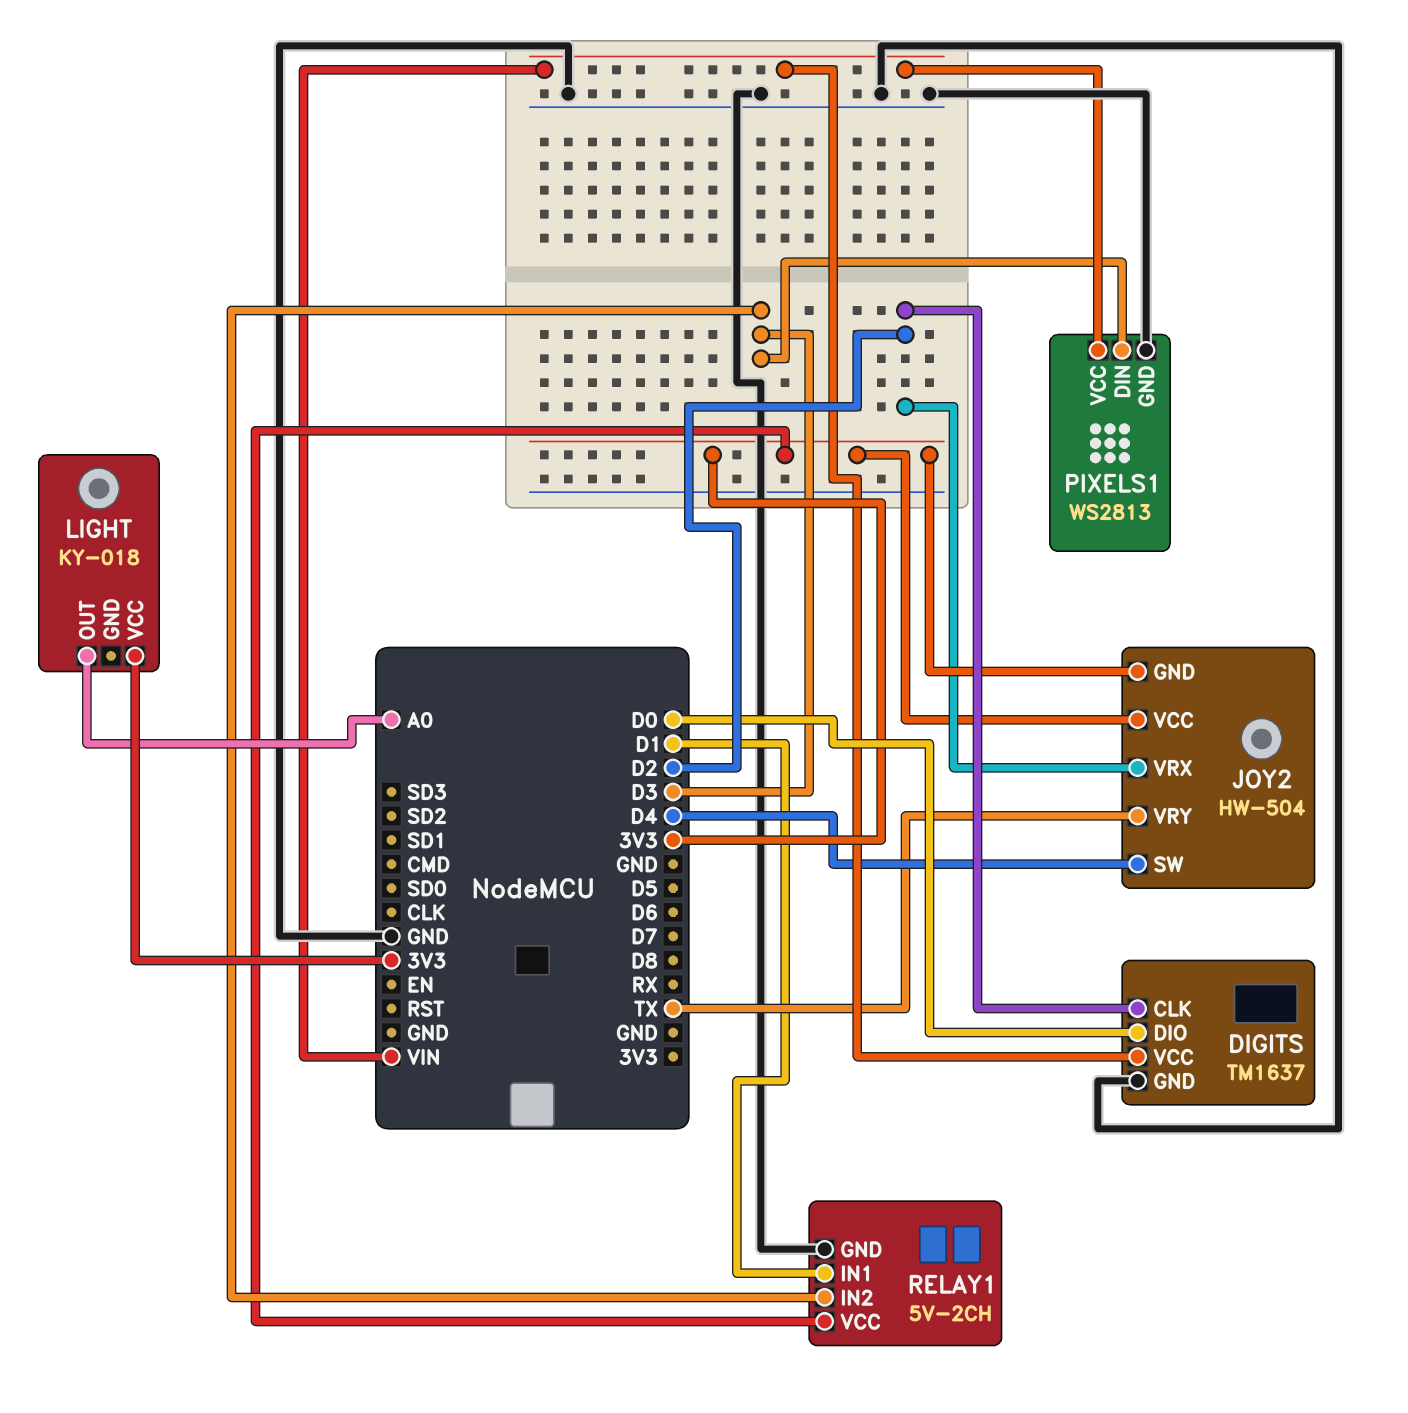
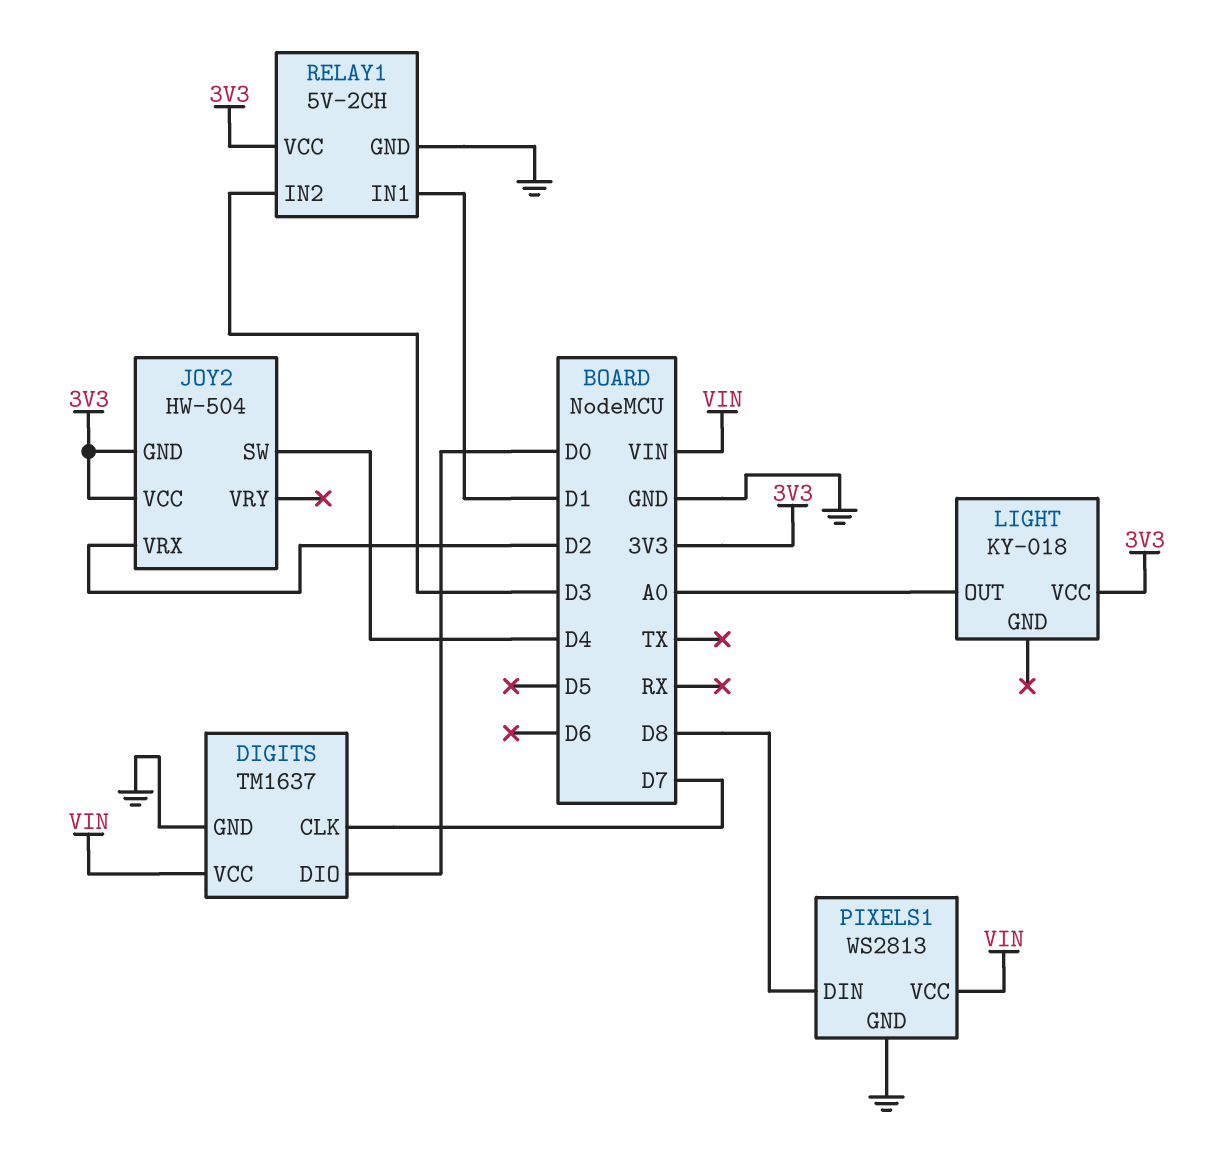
DIGITS pin CLK: D2 -> D7
JOY2 pin VRY: TX -> none
PIXELS1 pin DIN: D3 -> D8

